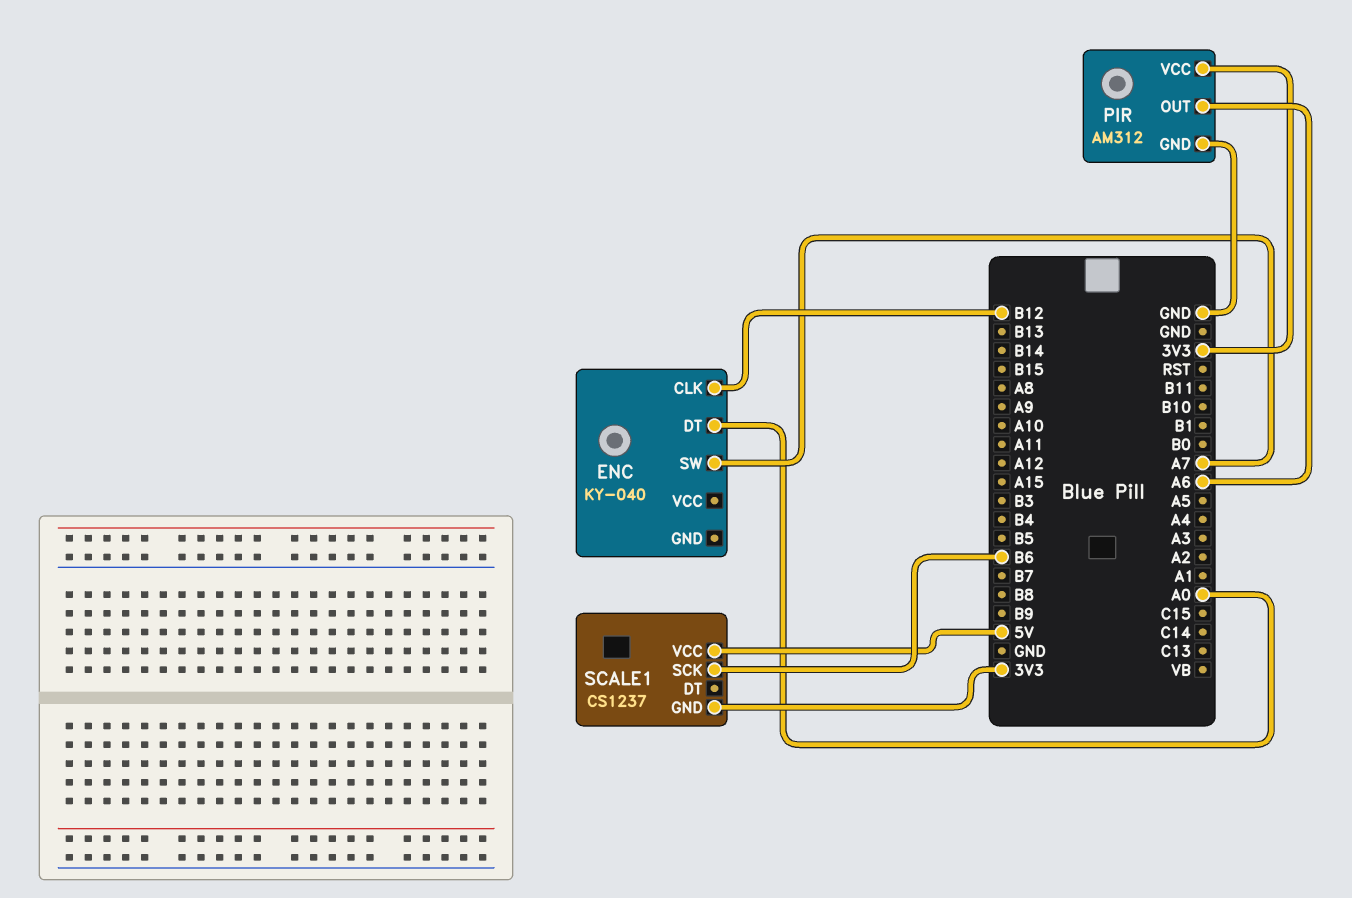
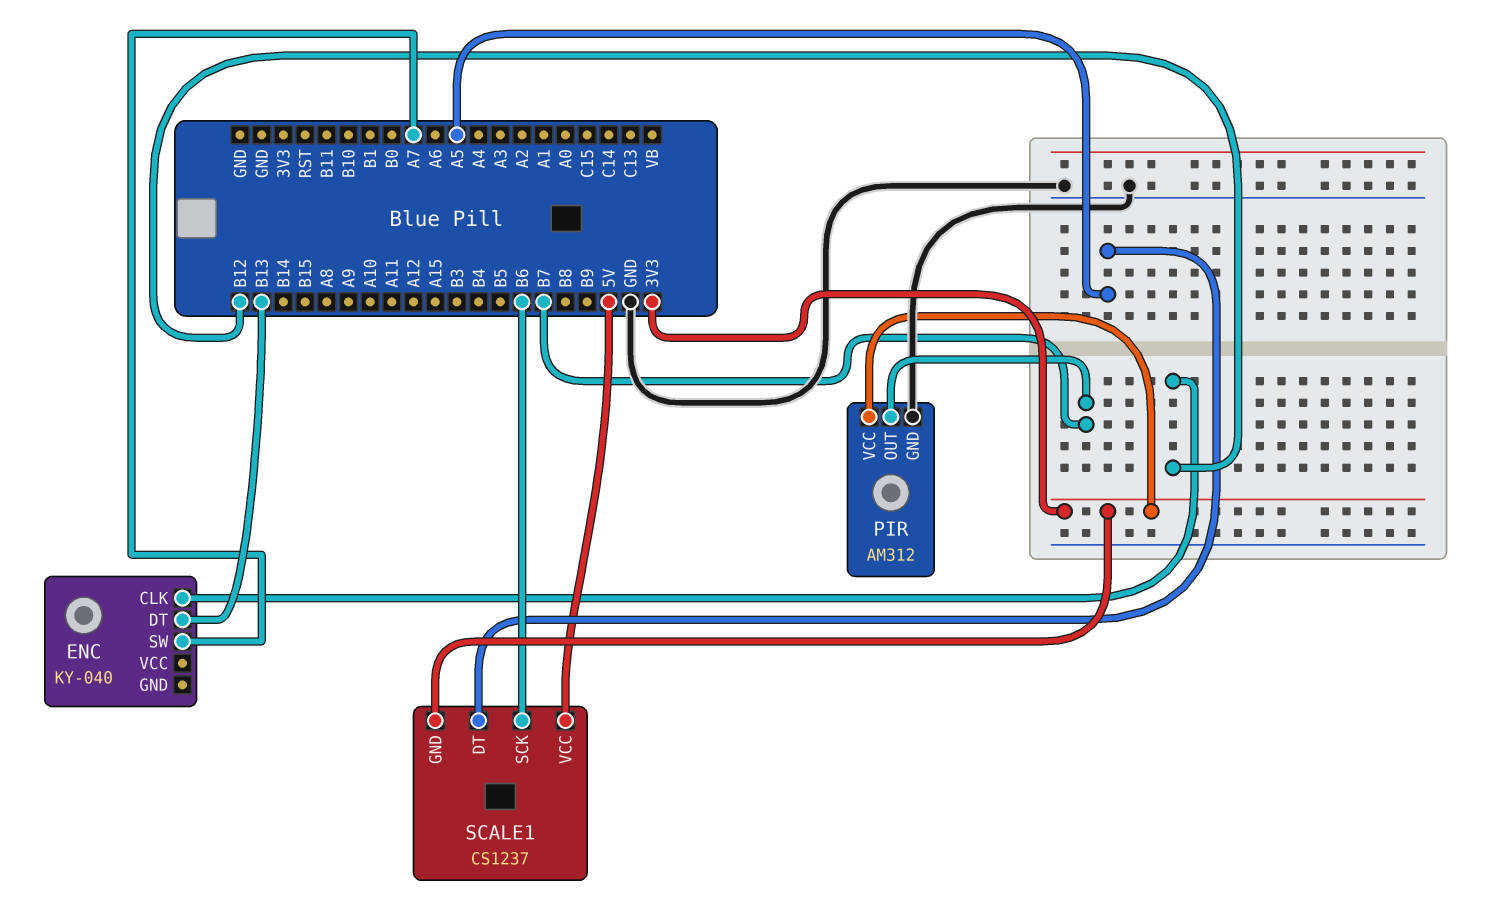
ENC pin DT: A0 -> B13
PIR pin OUT: A6 -> B7
SCALE1 pin DT: none -> A5

